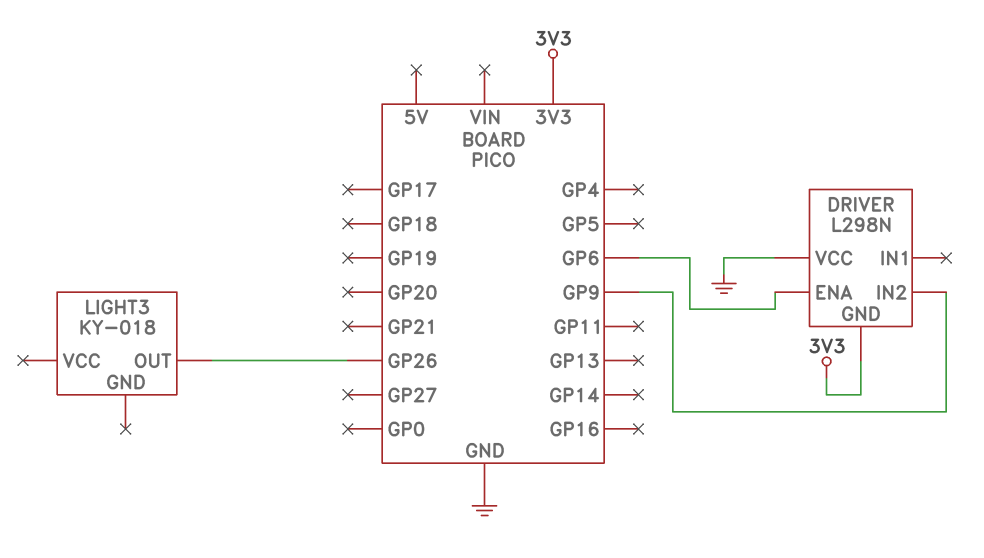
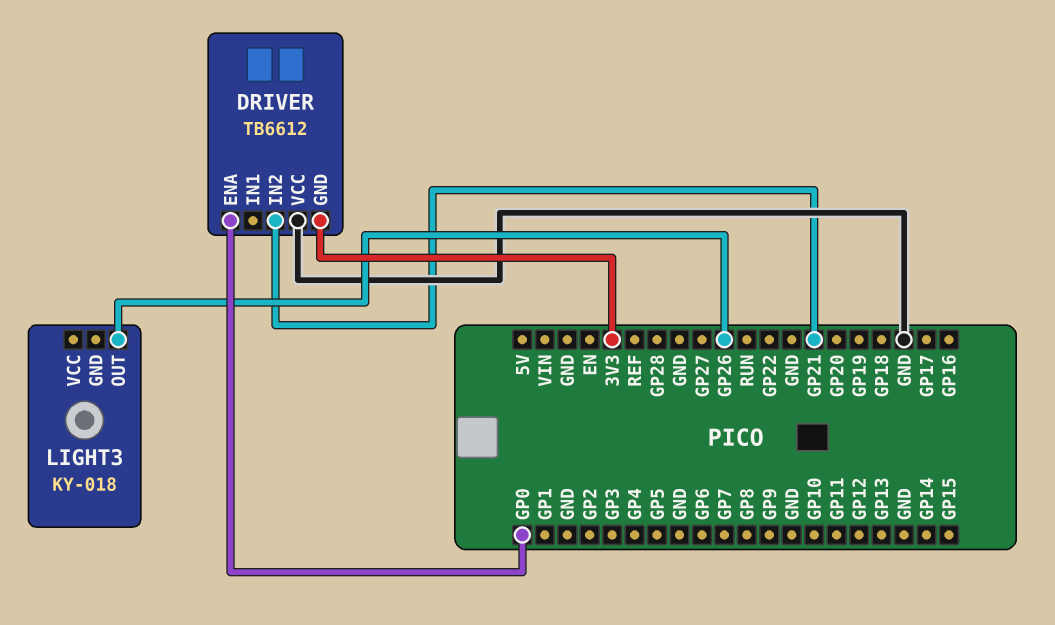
DRIVER: L298N -> TB6612
DRIVER pin ENA: GP6 -> GP0
DRIVER pin IN2: GP9 -> GP21

